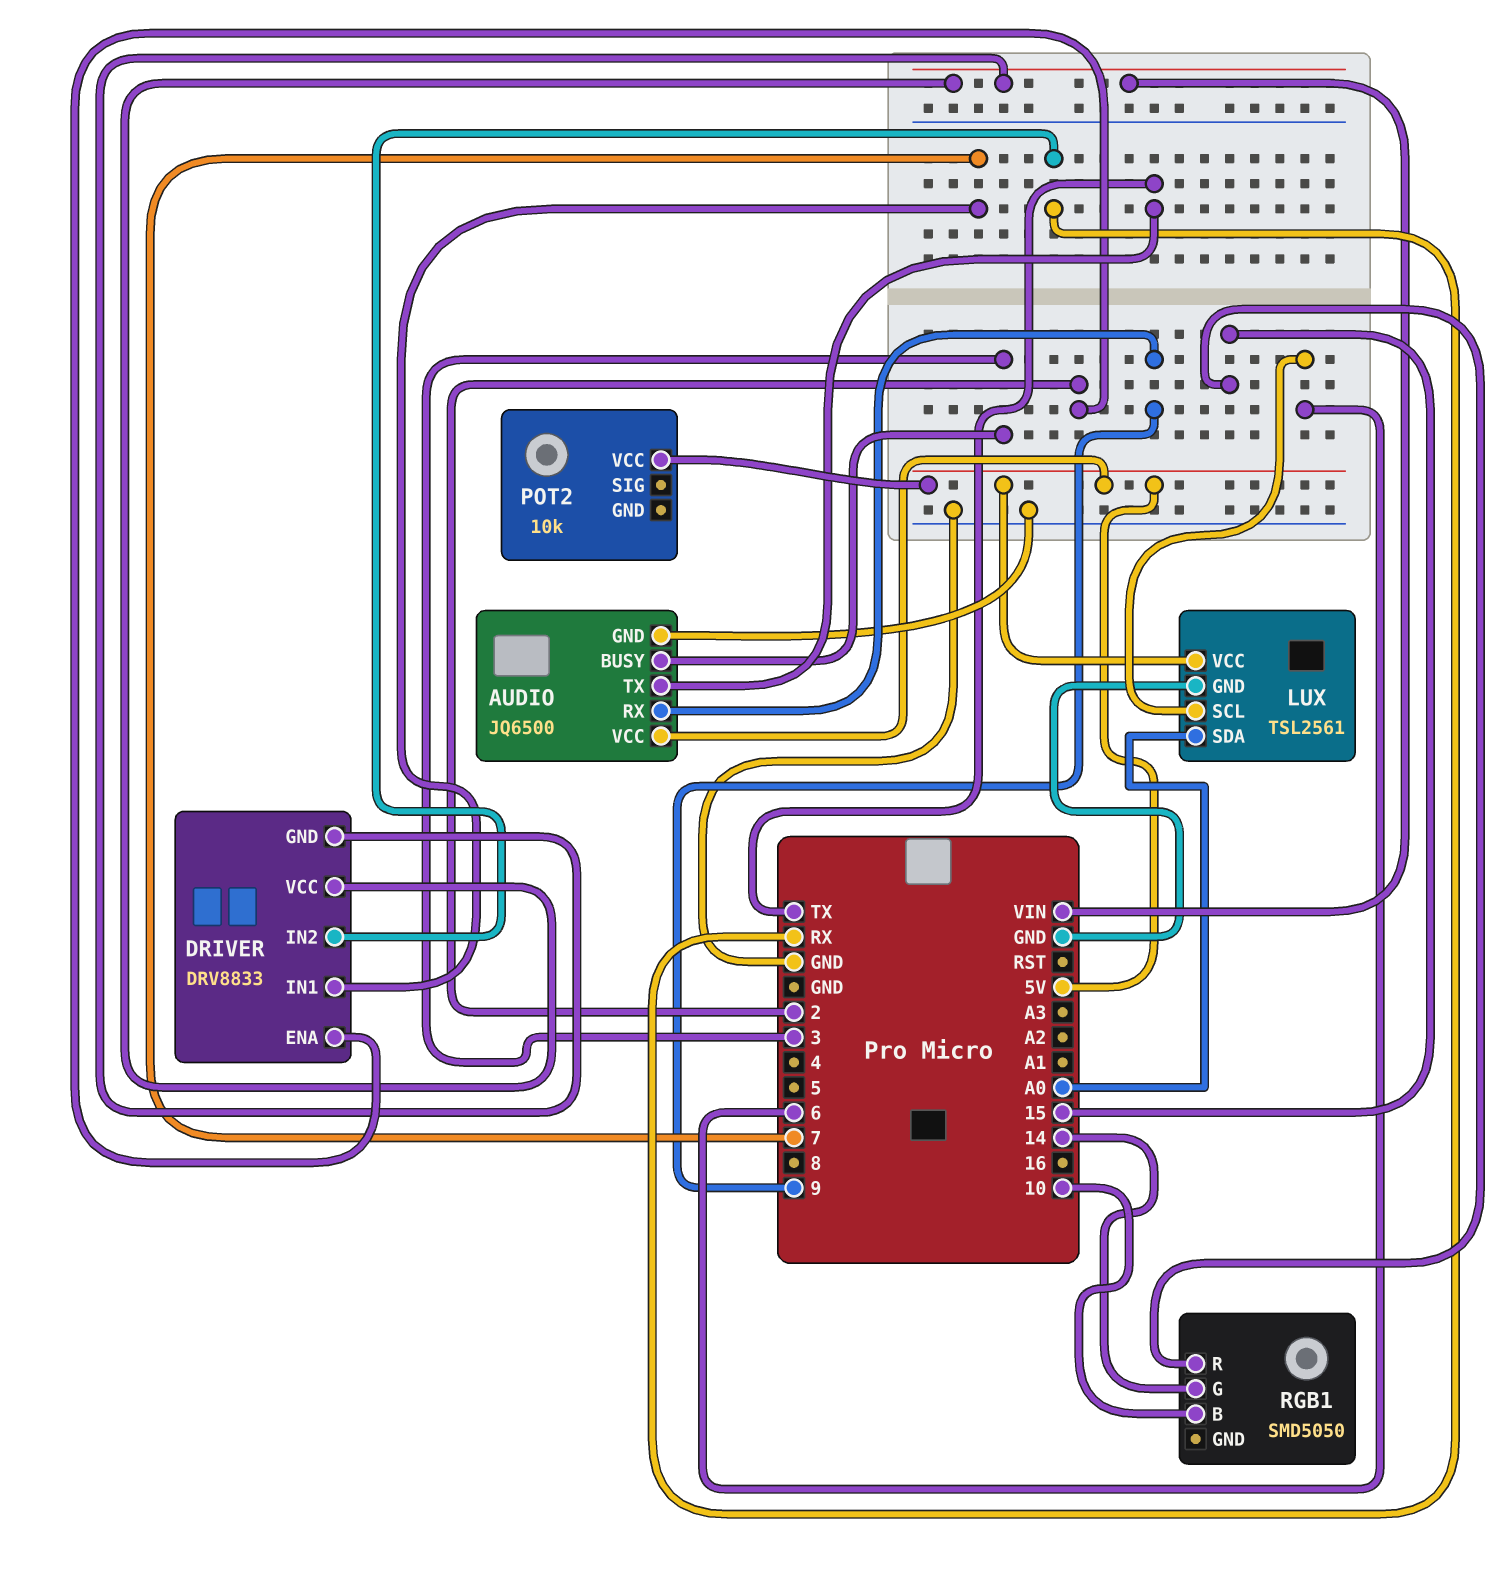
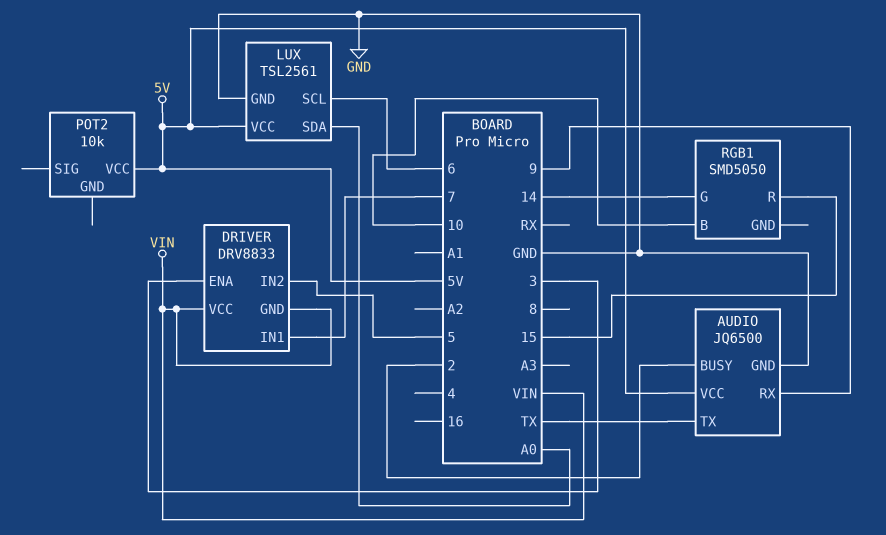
AUDIO pin BUSY: 3 -> 2
DRIVER pin ENA: 2 -> 3
DRIVER pin IN2: RX -> 5

